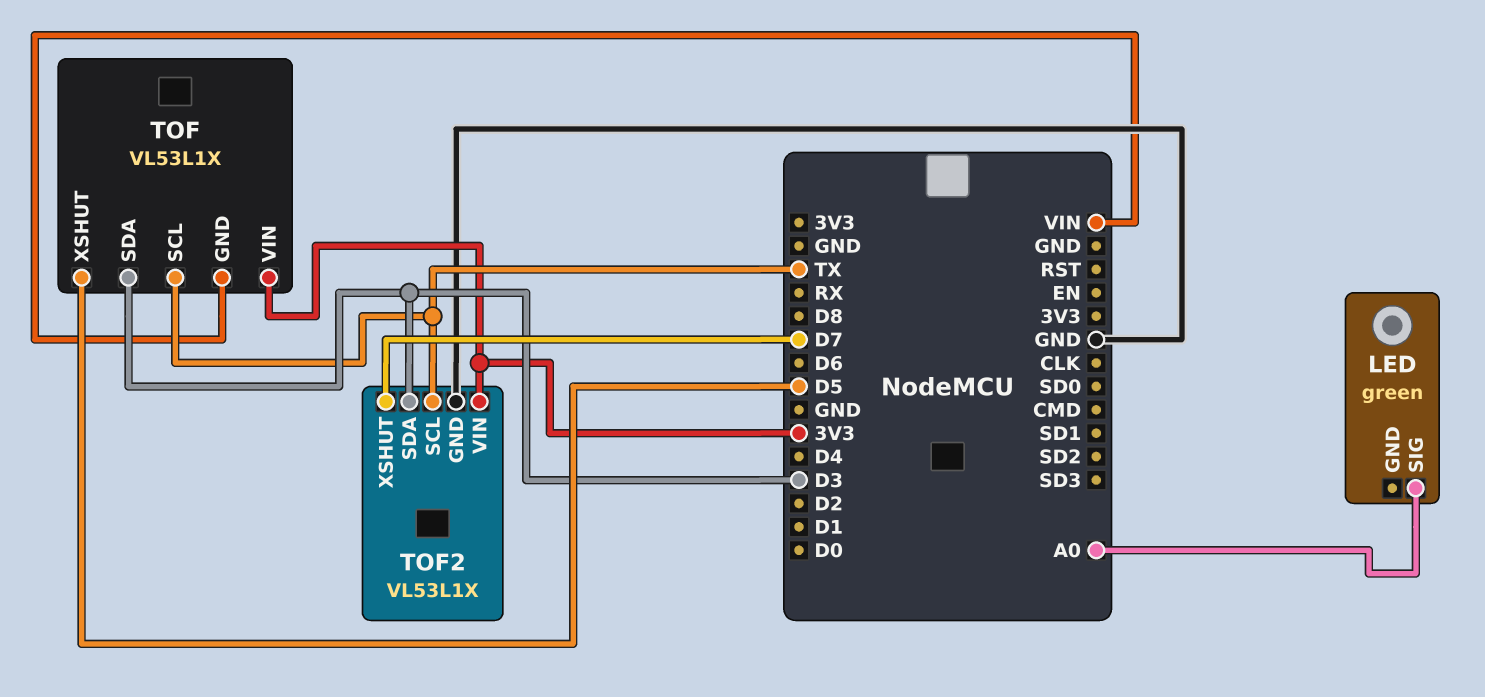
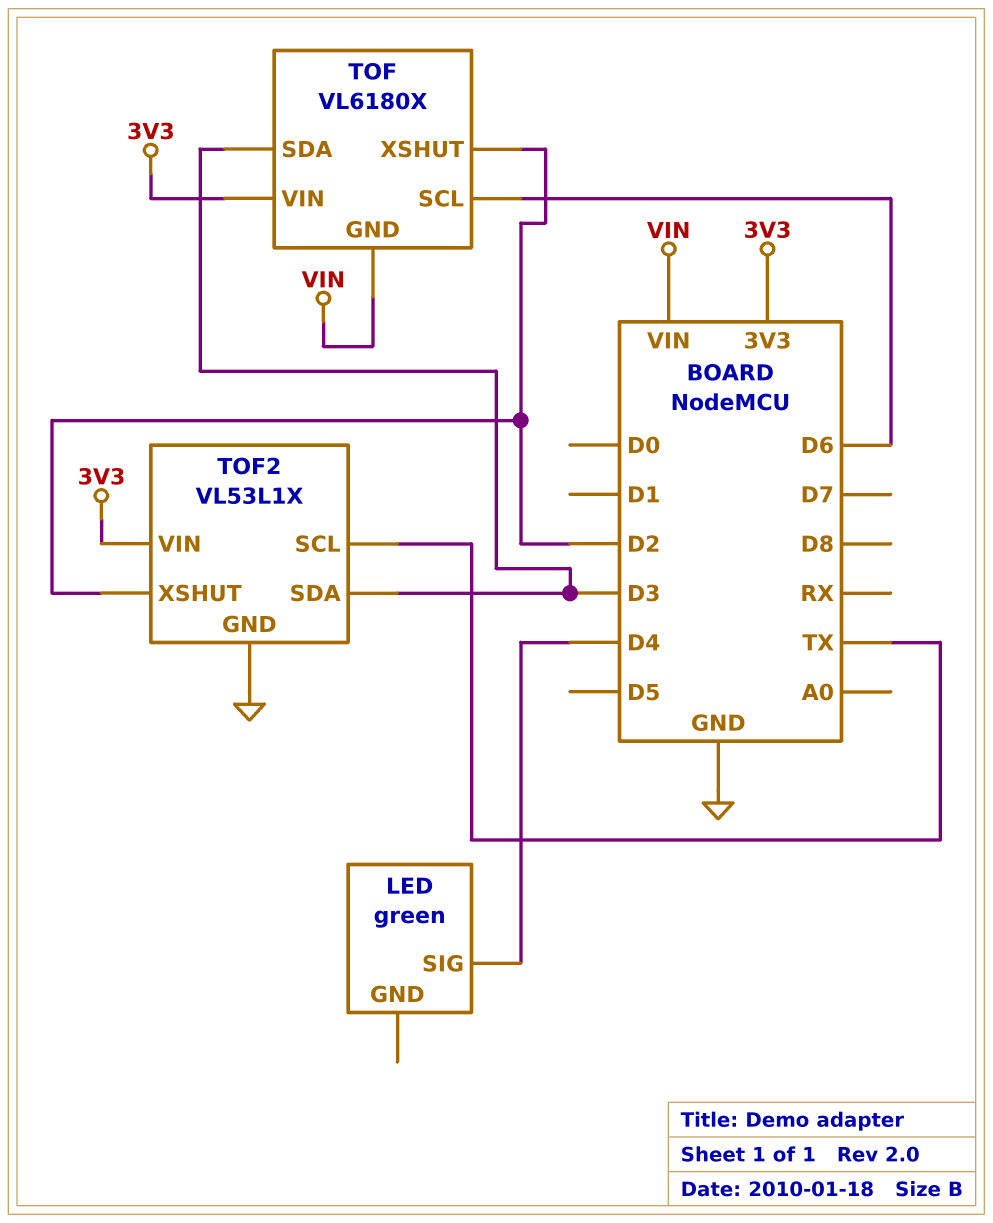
LED pin SIG: A0 -> D4
TOF: VL53L1X -> VL6180X
TOF pin SCL: TX -> D6
TOF pin XSHUT: D5 -> D2
TOF2 pin XSHUT: D7 -> D2

